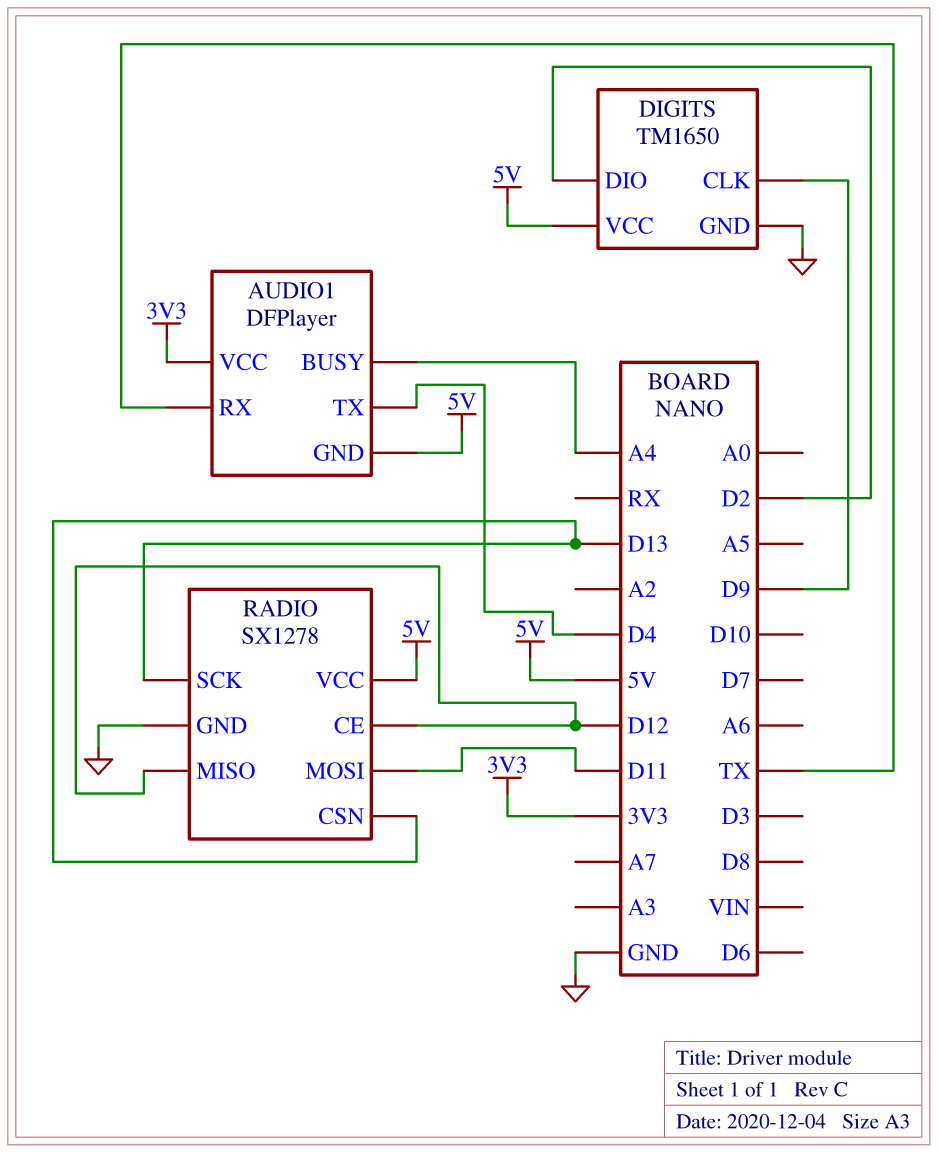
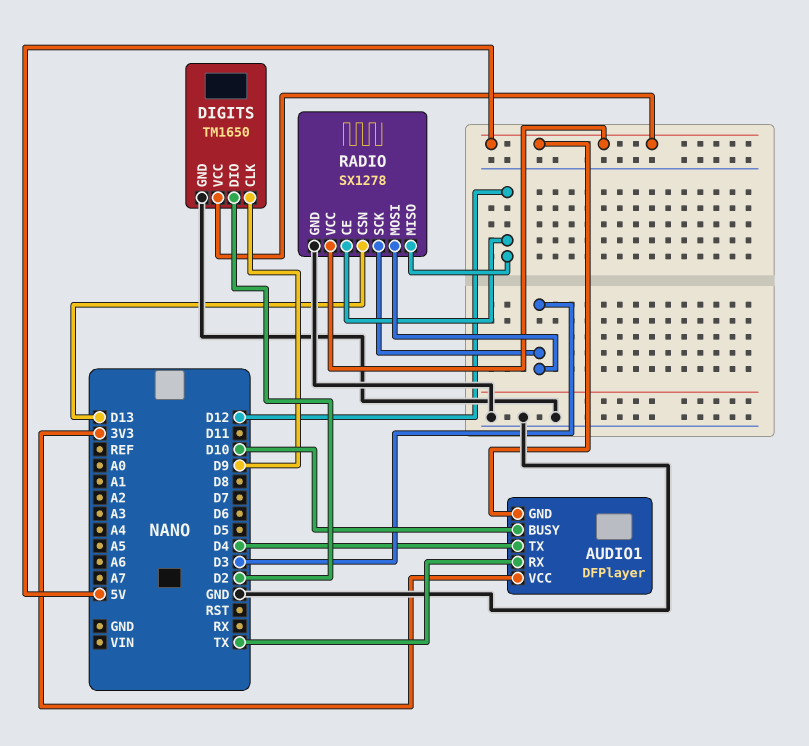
AUDIO1 pin BUSY: A4 -> D10
RADIO pin MOSI: D11 -> D3
RADIO pin SCK: D13 -> D3

